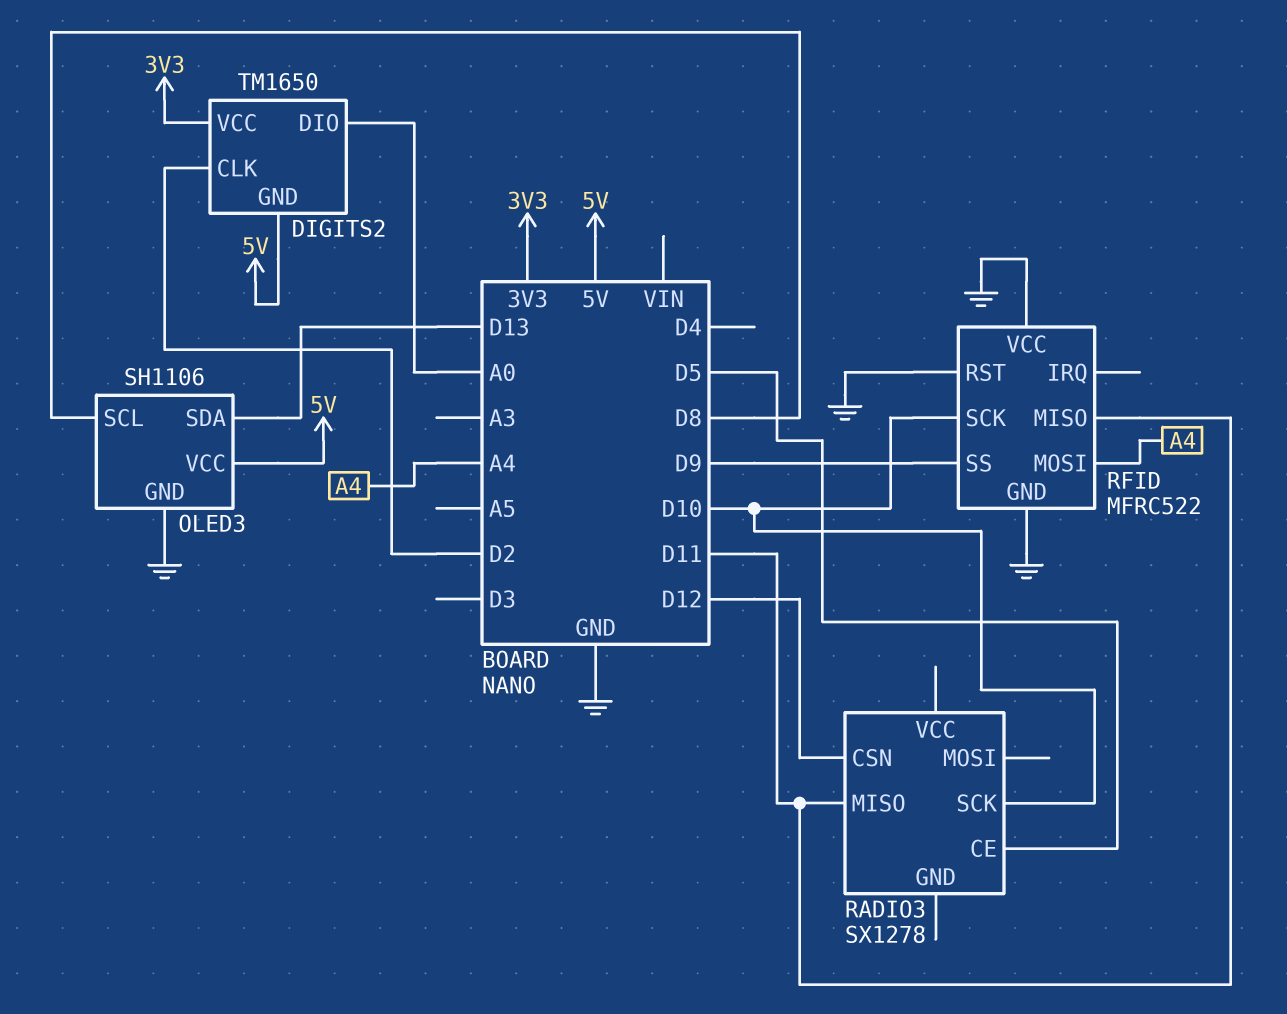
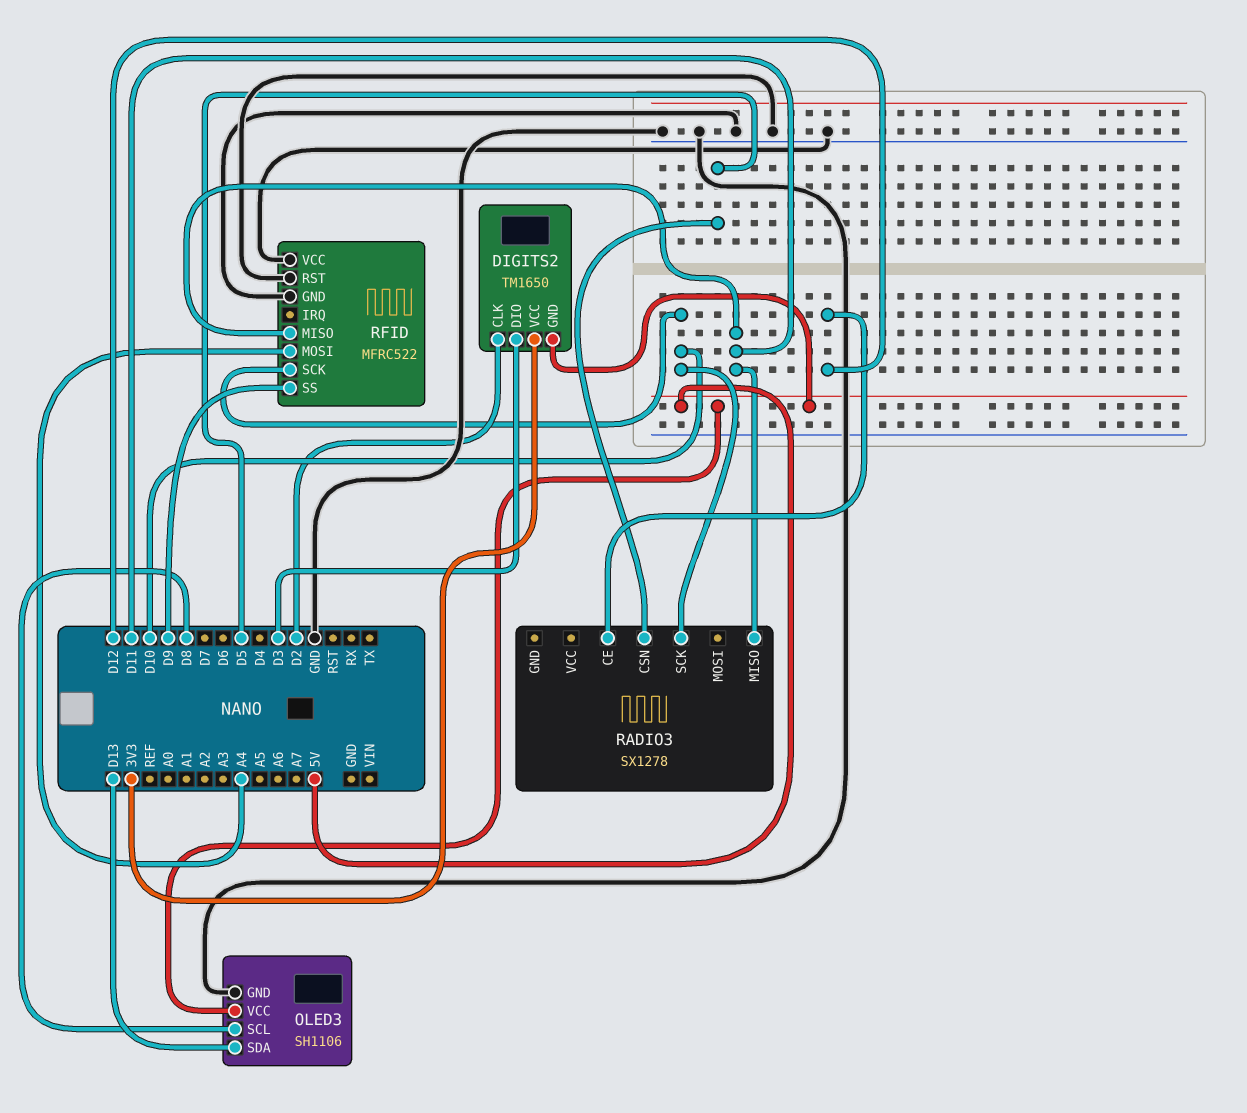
DIGITS2 pin DIO: A0 -> D3
RADIO3 pin CE: D5 -> D12
RADIO3 pin CSN: D12 -> D5

